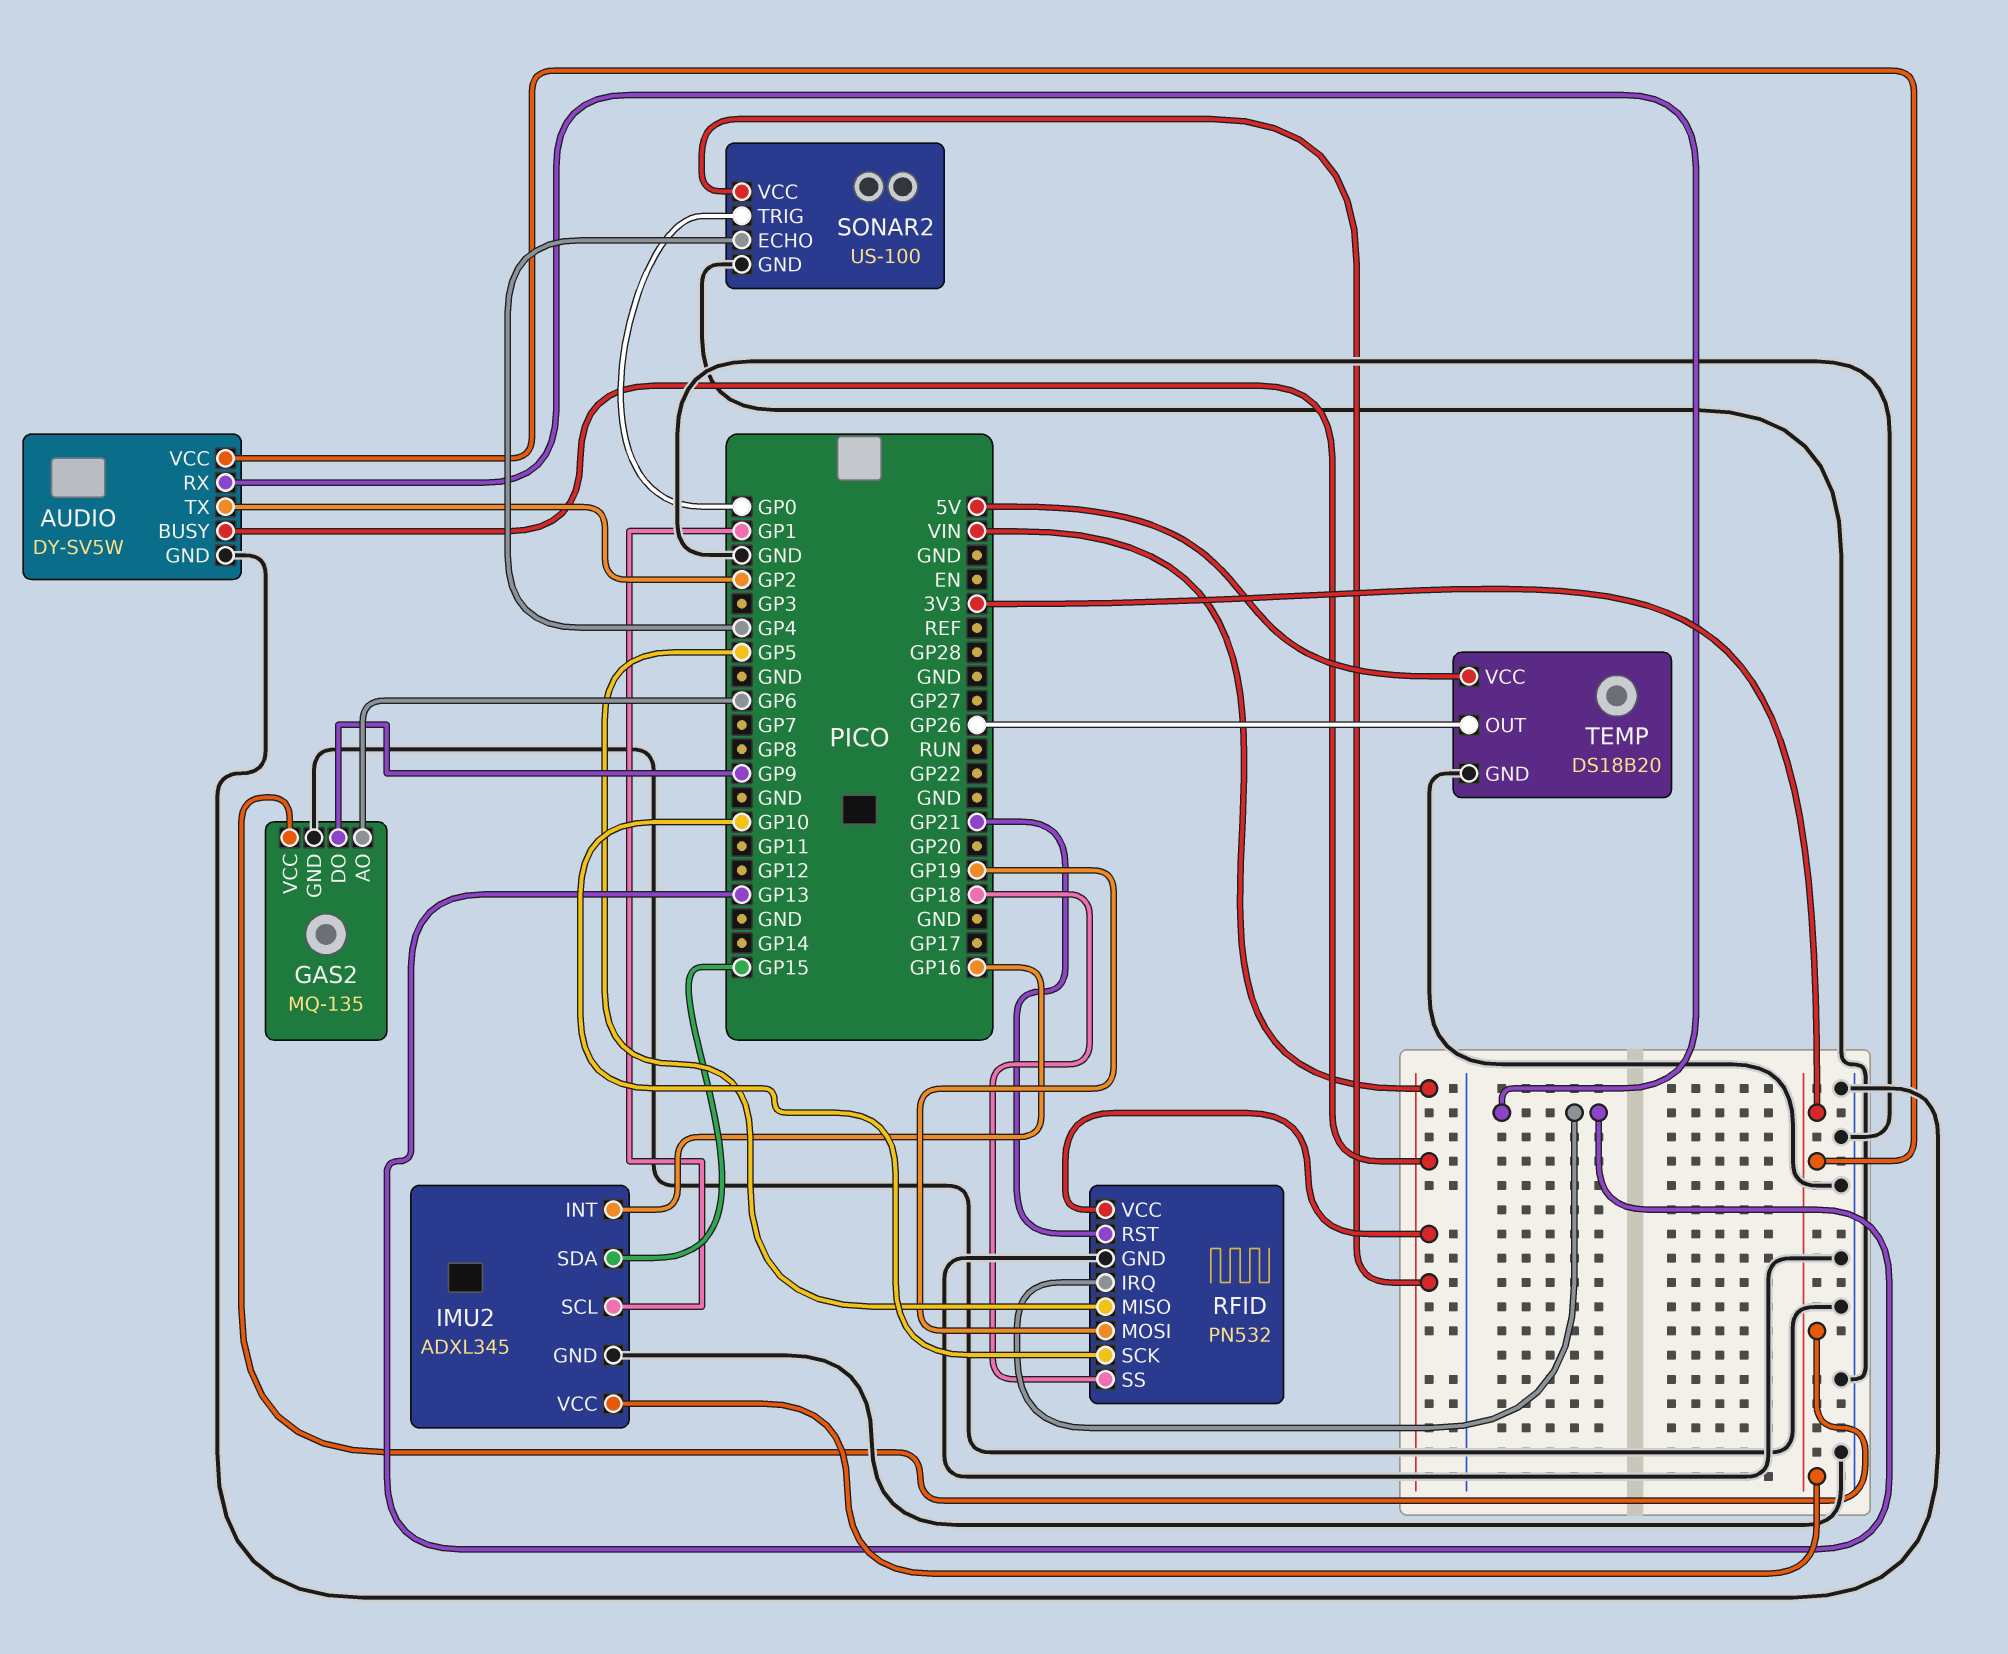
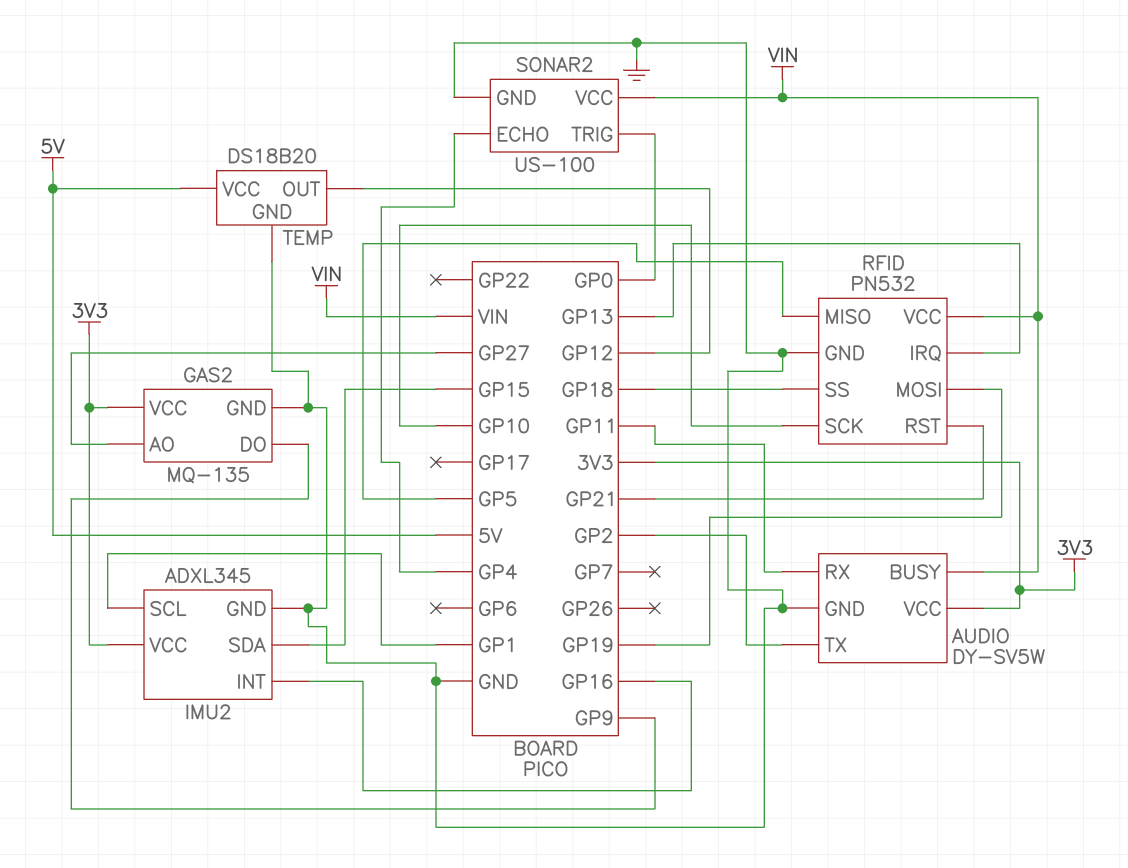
AUDIO pin RX: GP13 -> GP11
GAS2 pin AO: GP6 -> GP27
TEMP pin OUT: GP26 -> GP12

